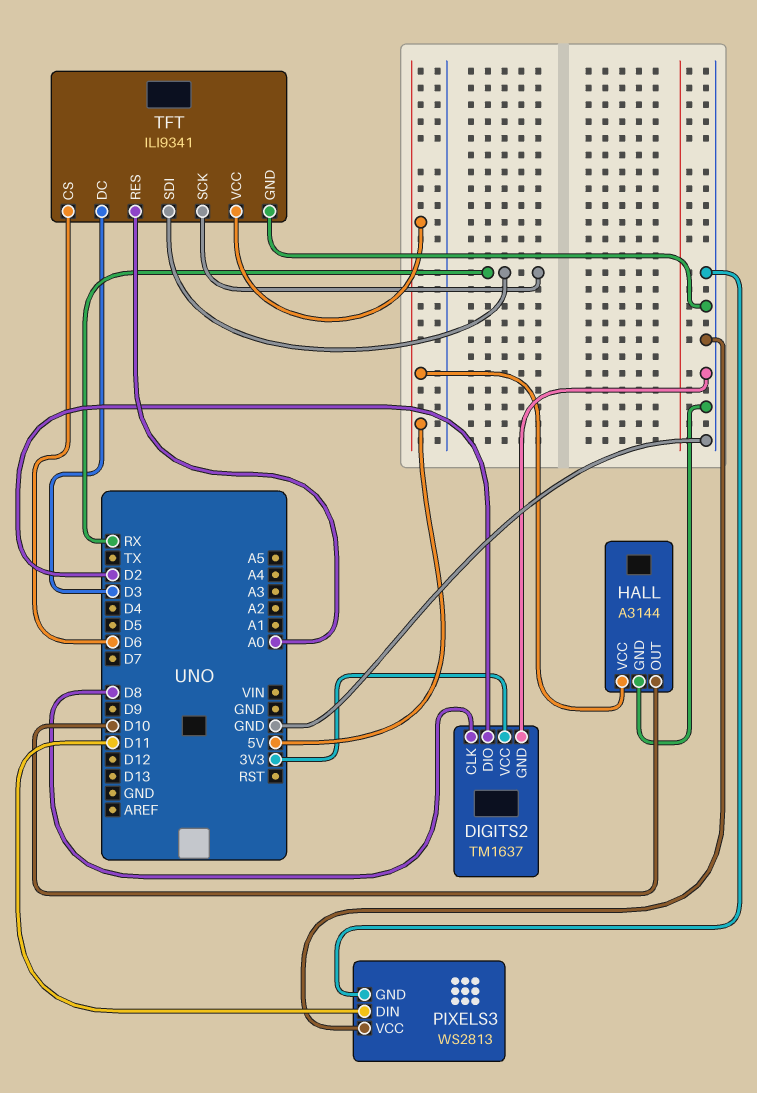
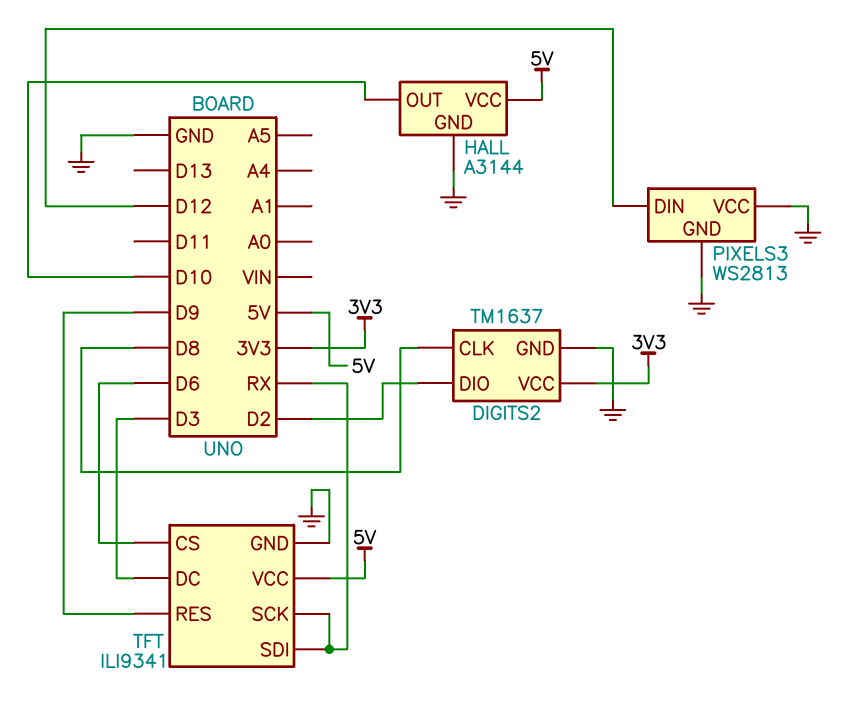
PIXELS3 pin DIN: D11 -> D12
TFT pin RES: A0 -> D9

